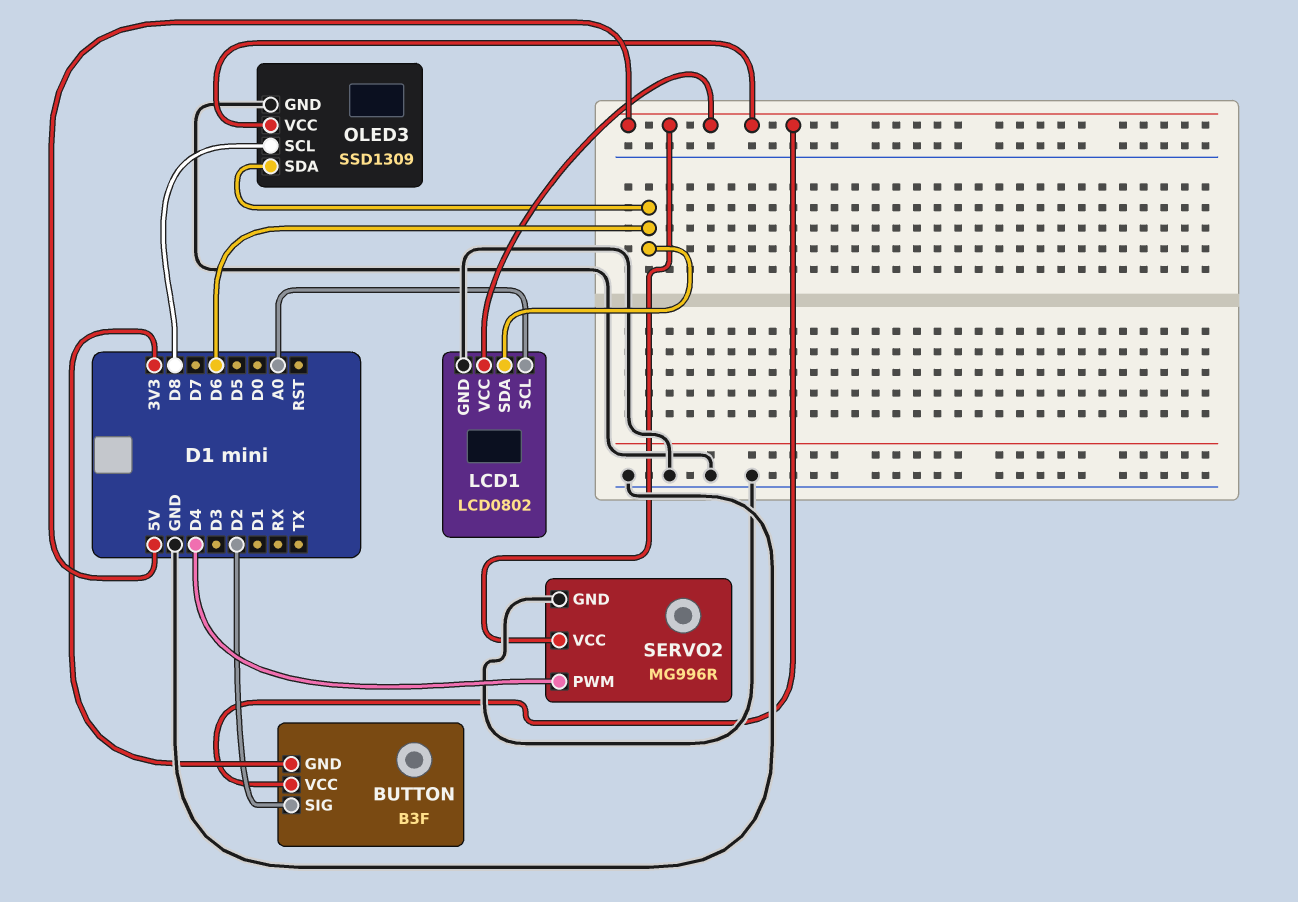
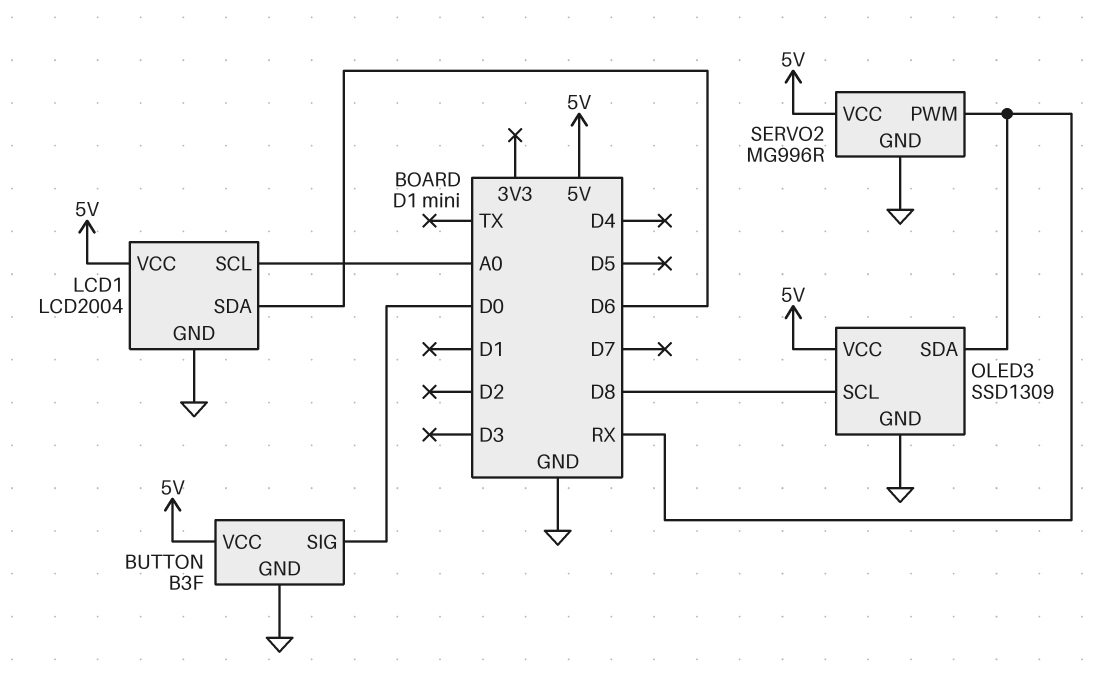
BUTTON pin GND: 3V3 -> GND
BUTTON pin SIG: D2 -> D0
LCD1: LCD0802 -> LCD2004
OLED3 pin SDA: D6 -> RX
SERVO2 pin PWM: D4 -> RX

